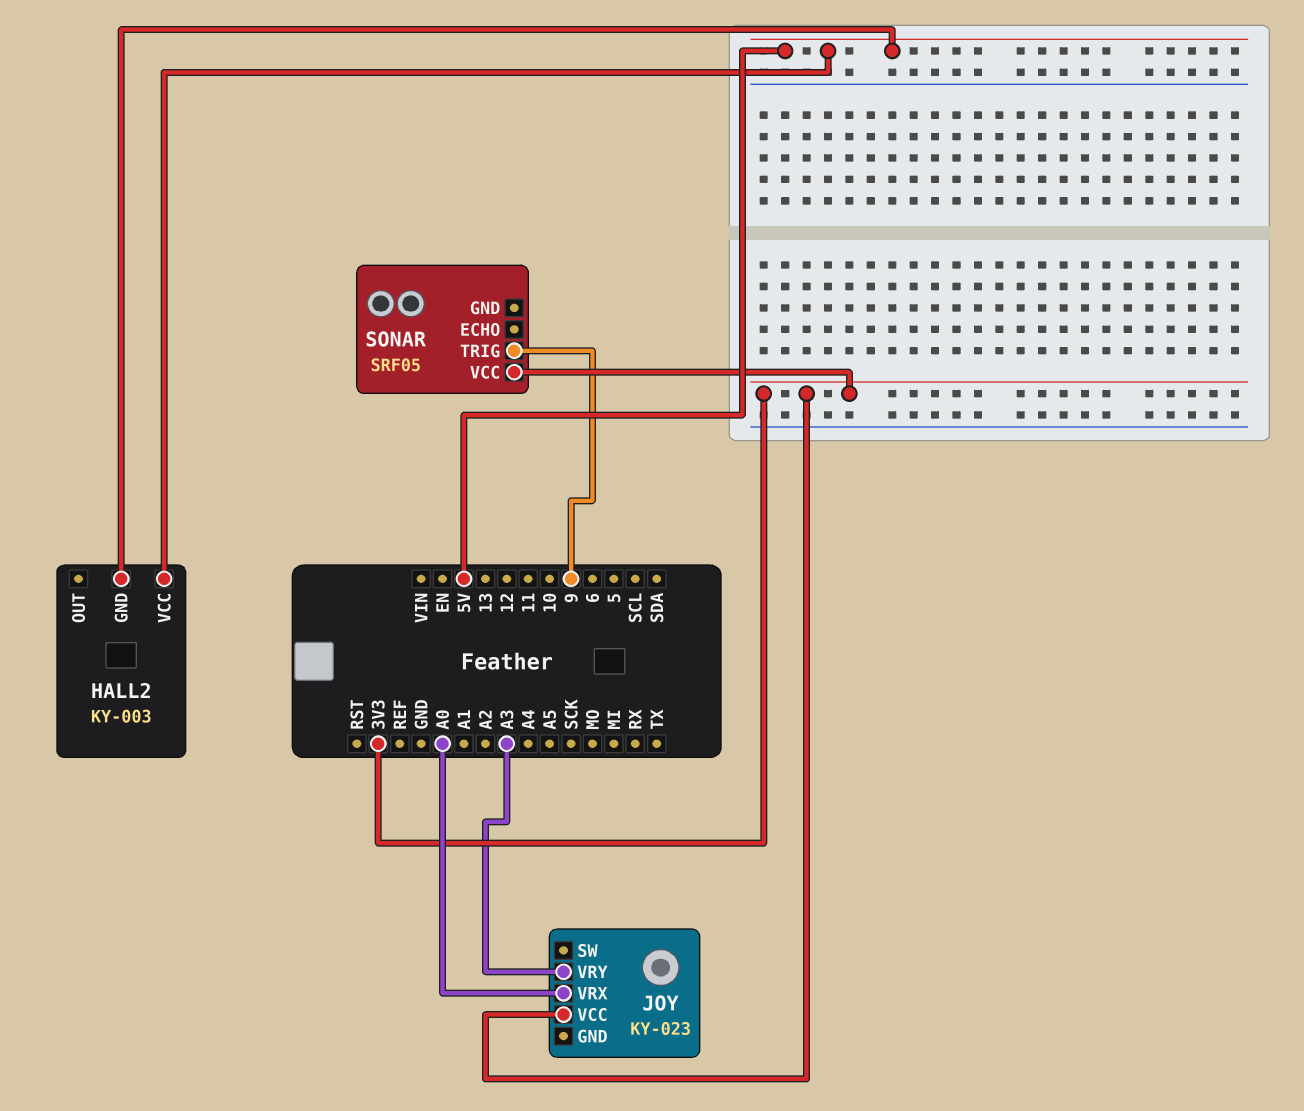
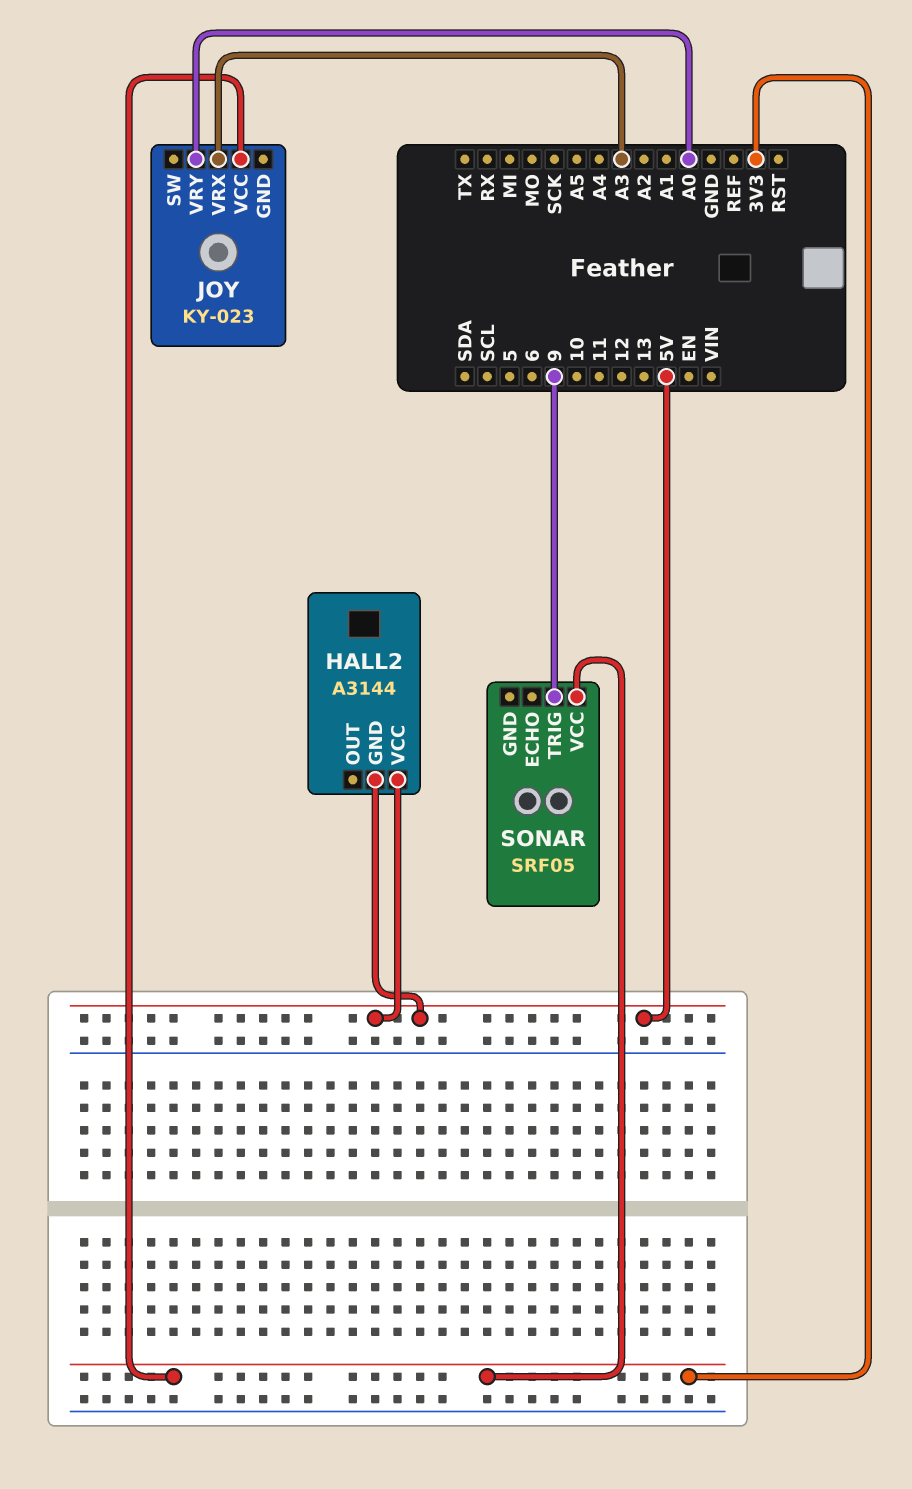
HALL2: KY-003 -> A3144
JOY pin VRX: A0 -> A3
JOY pin VRY: A3 -> A0

